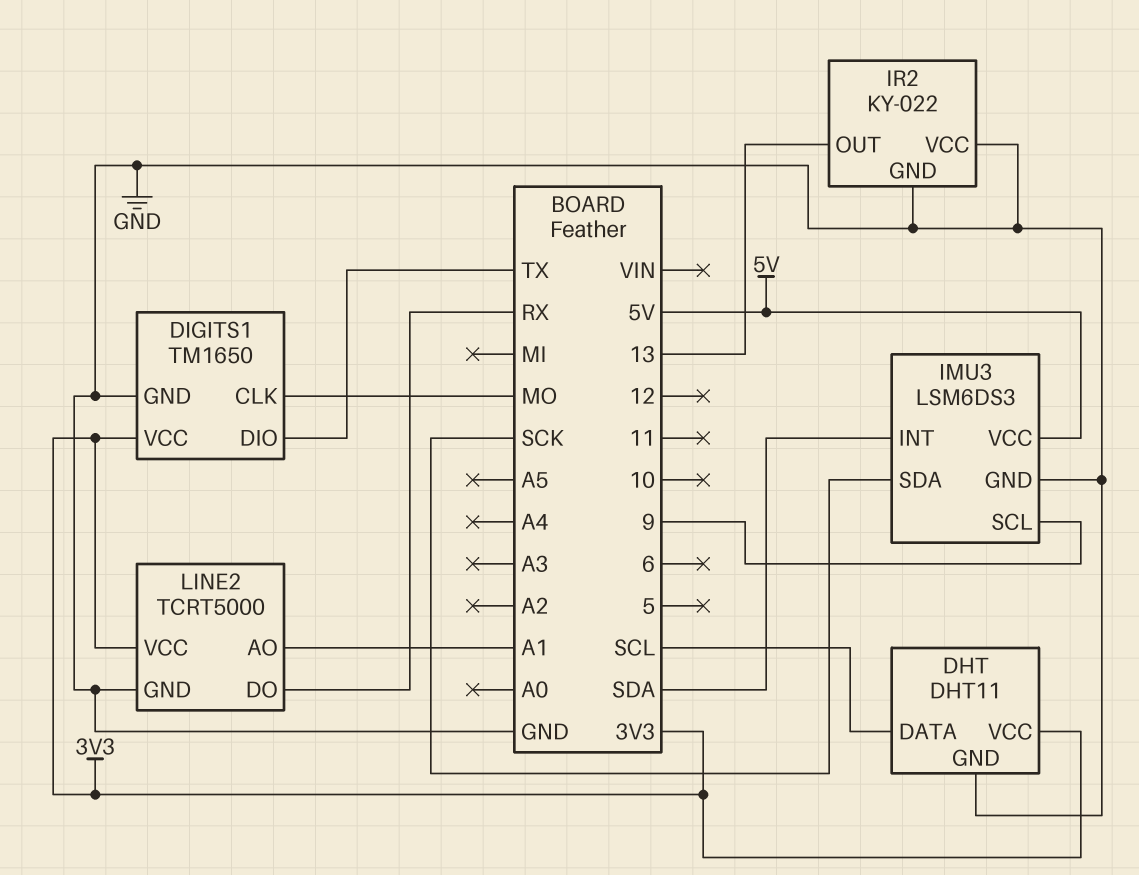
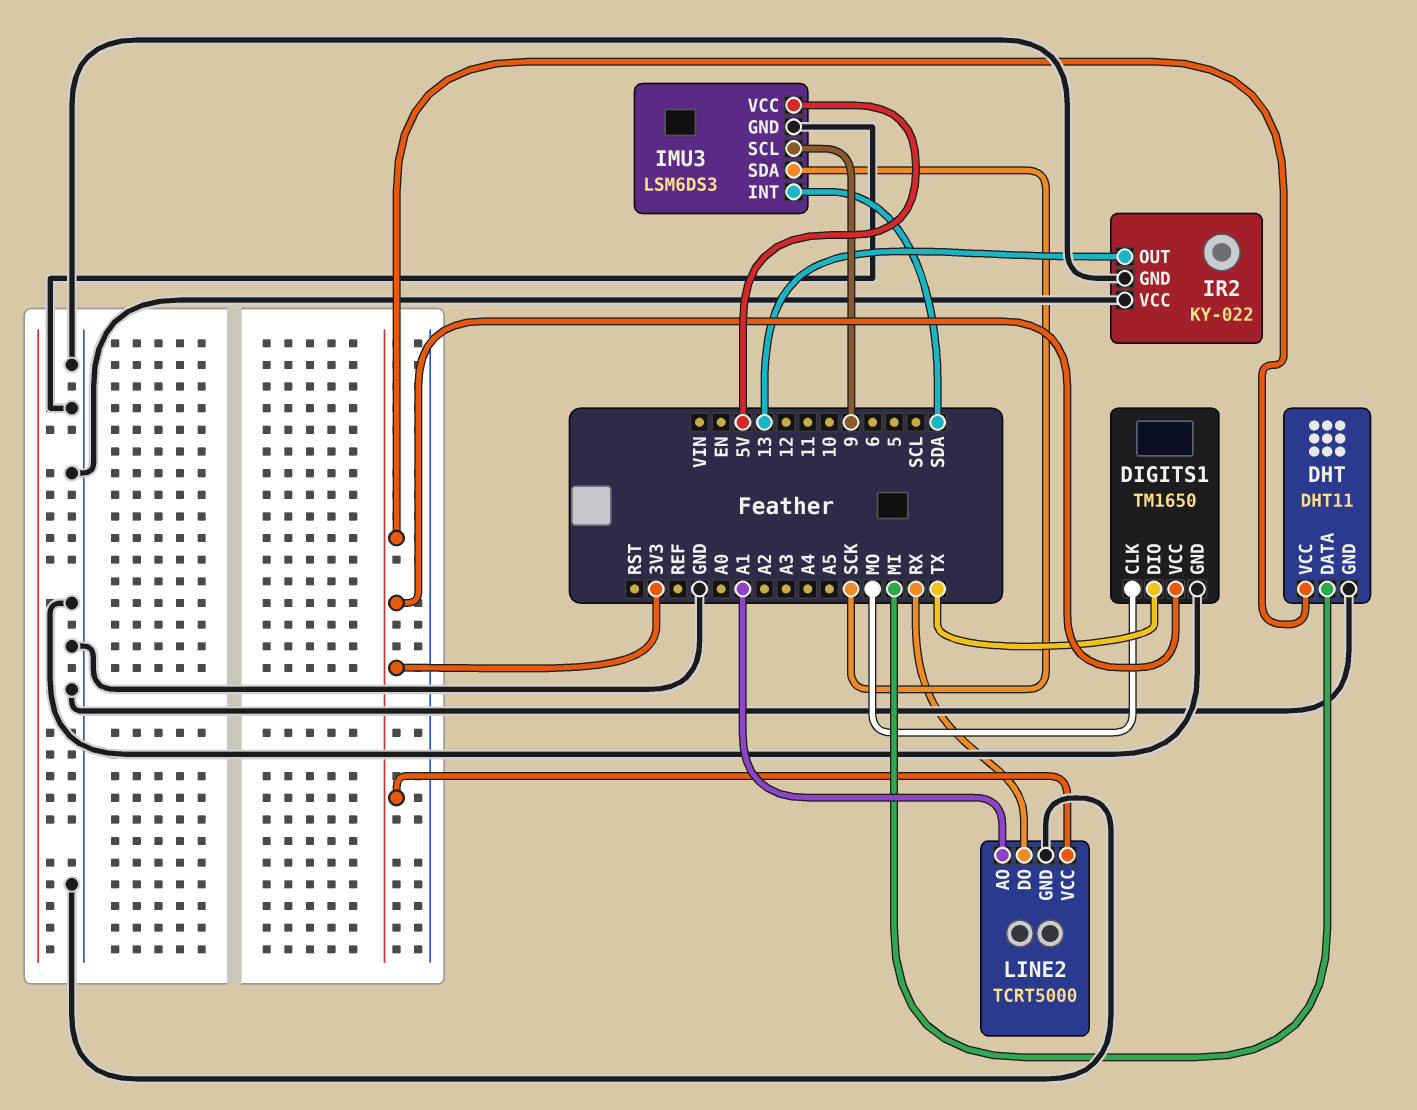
DHT pin DATA: SCL -> MI

